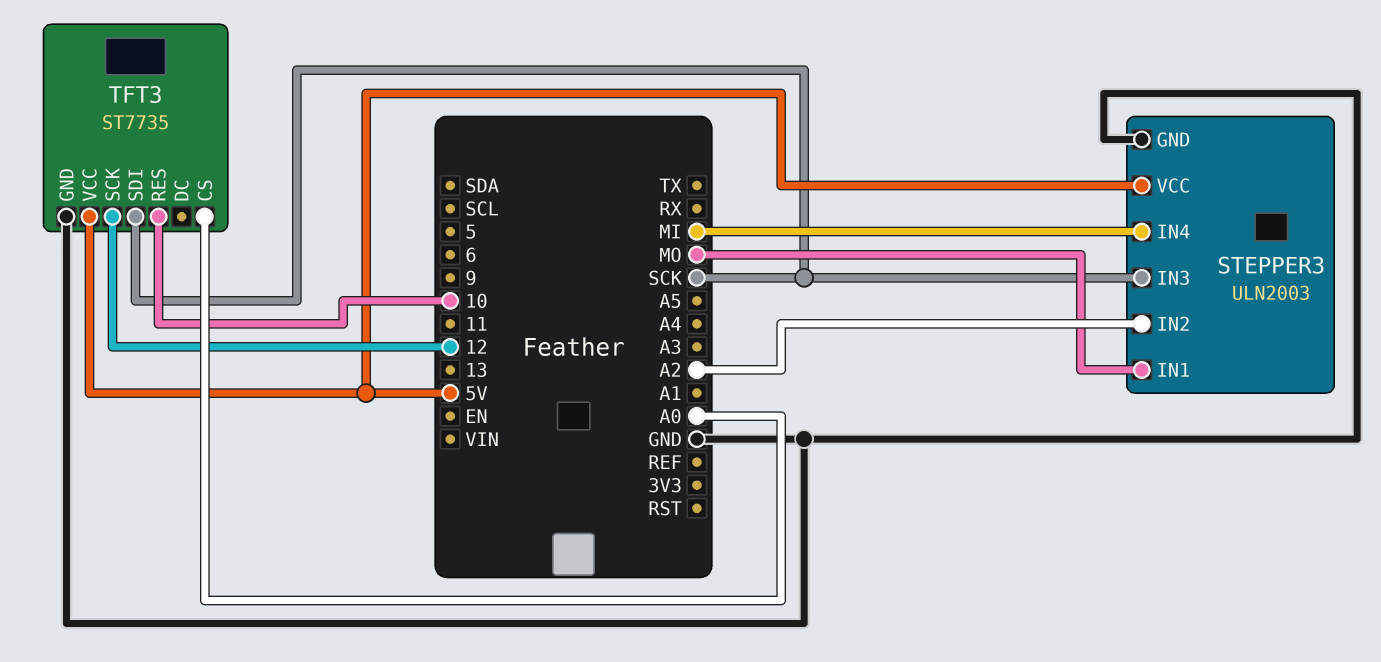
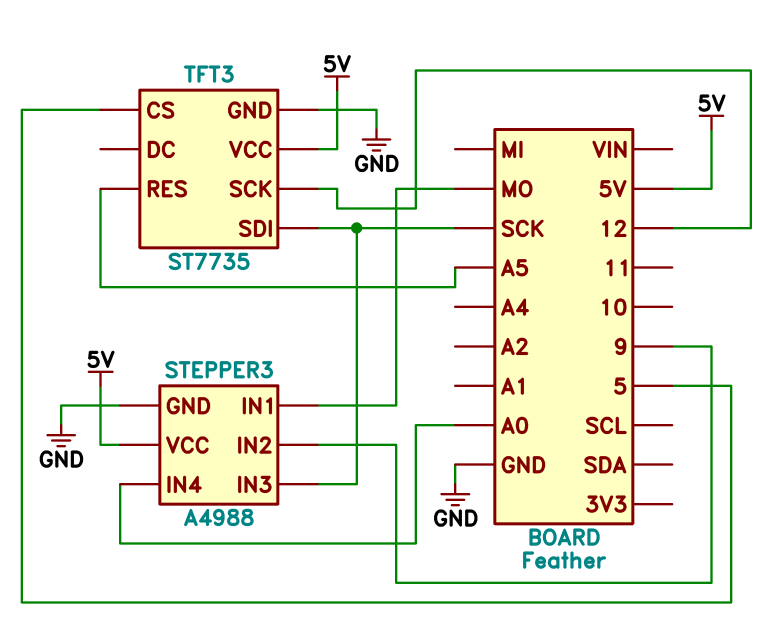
STEPPER3: ULN2003 -> A4988
STEPPER3 pin IN2: A2 -> 9
STEPPER3 pin IN4: MI -> A0
TFT3 pin CS: A0 -> 5
TFT3 pin RES: 10 -> A5

